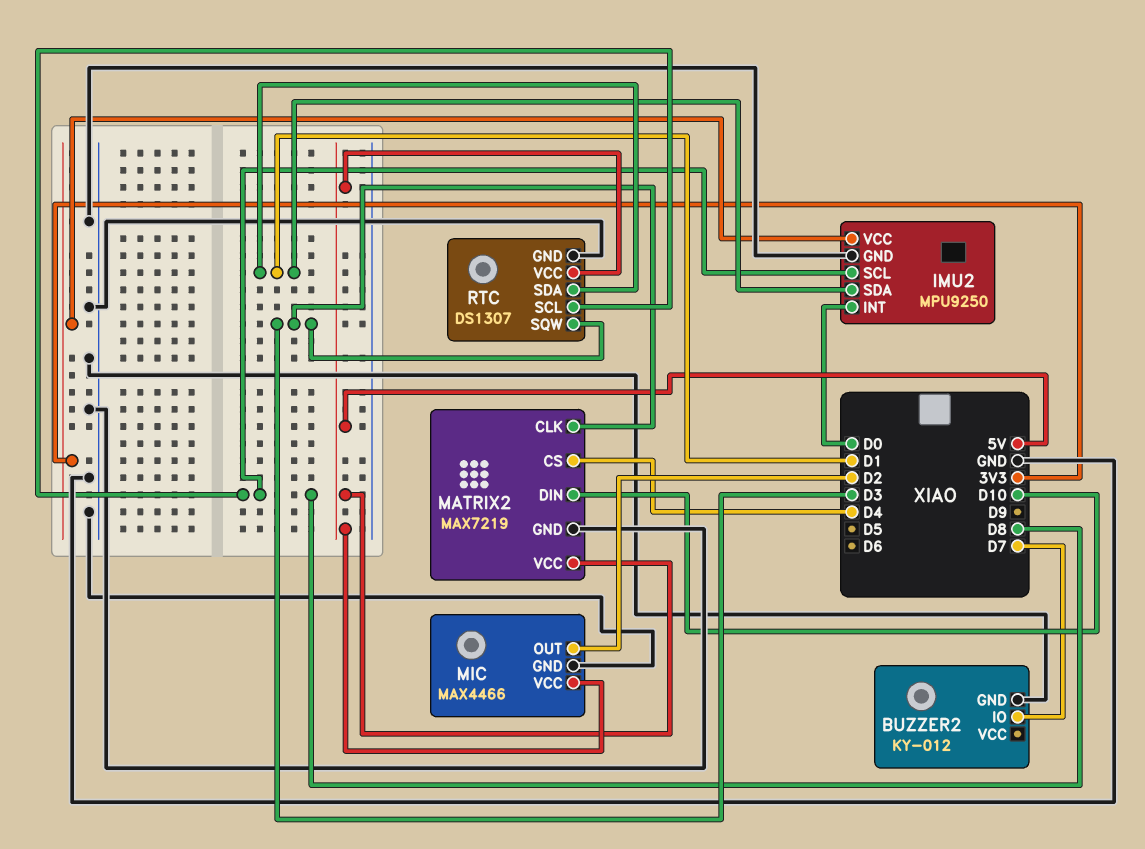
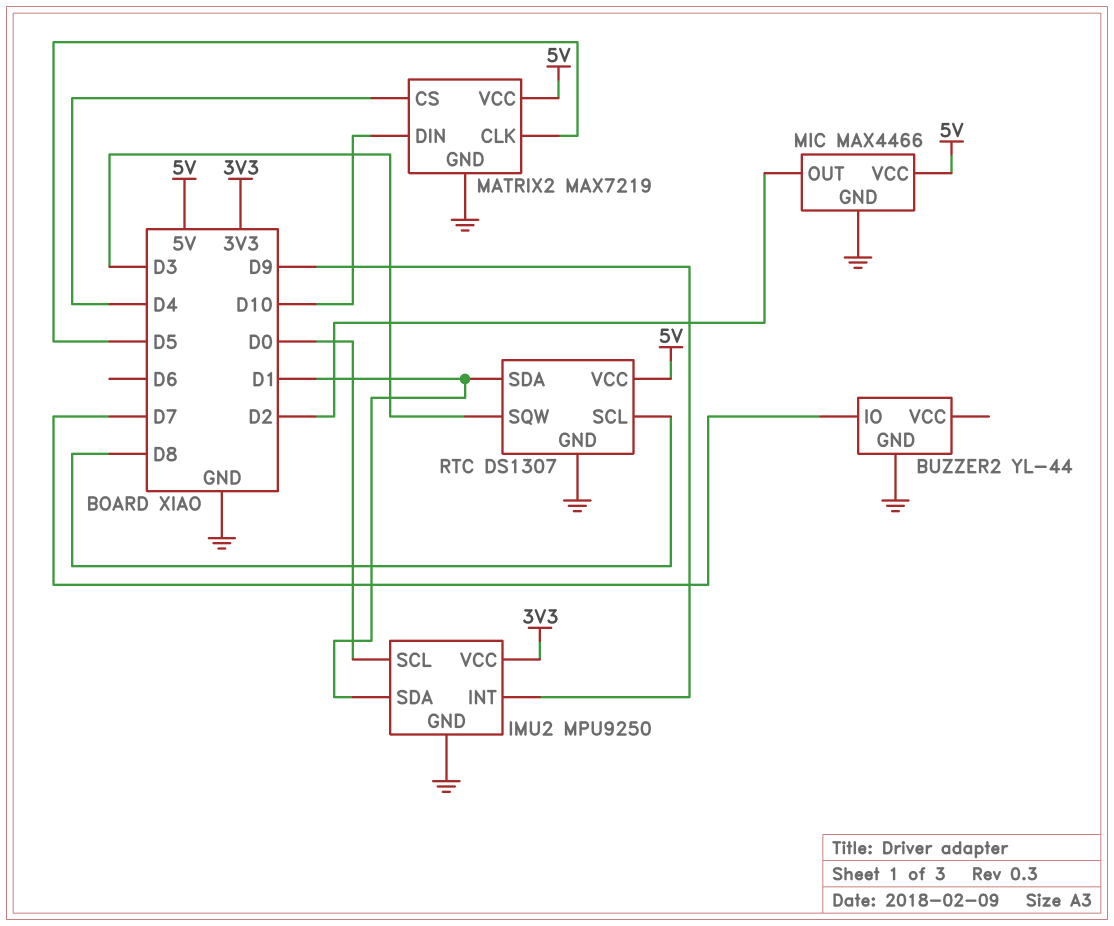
BUZZER2: KY-012 -> YL-44
IMU2 pin INT: D0 -> D9
IMU2 pin SCL: D8 -> D0
MATRIX2 pin CLK: D3 -> D5

